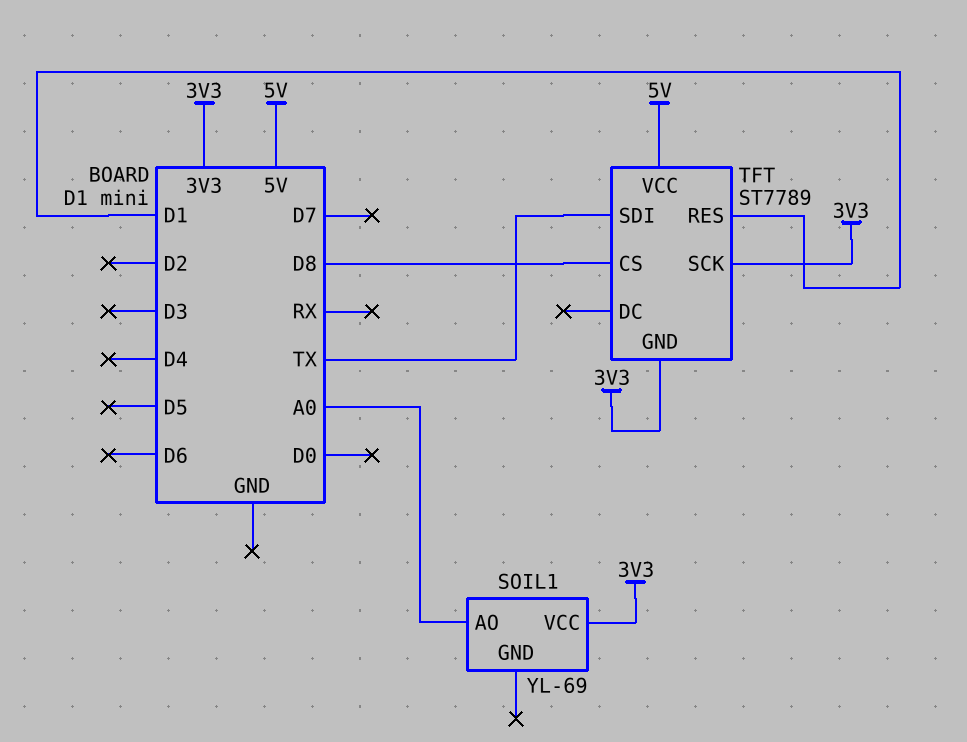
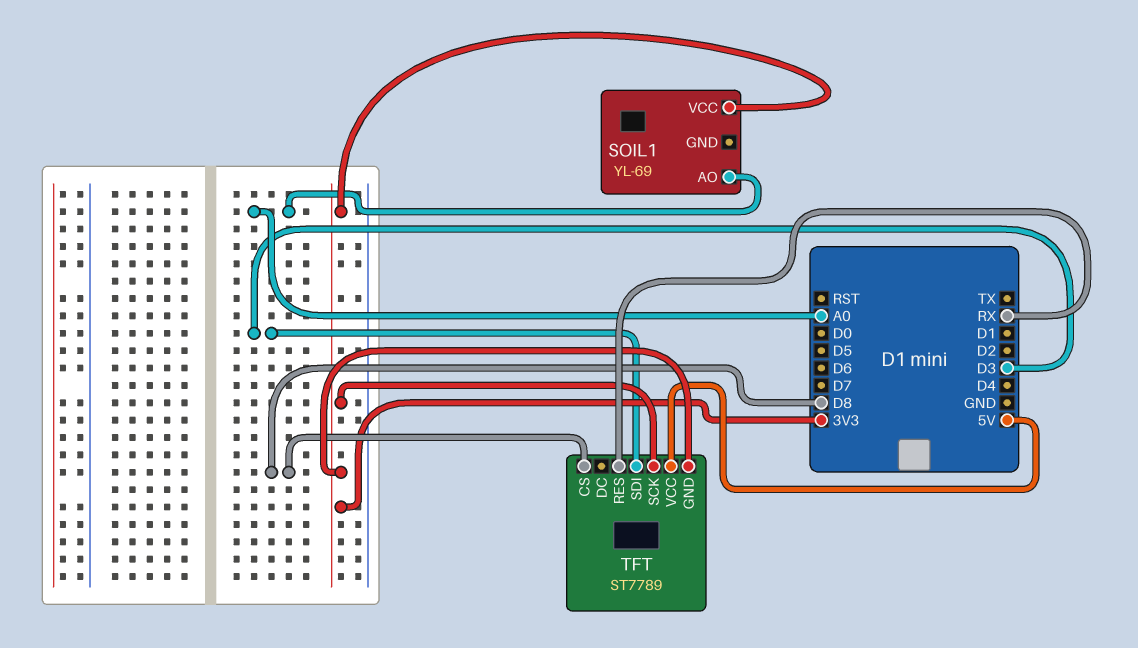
TFT pin RES: D1 -> RX
TFT pin SDI: TX -> D3

